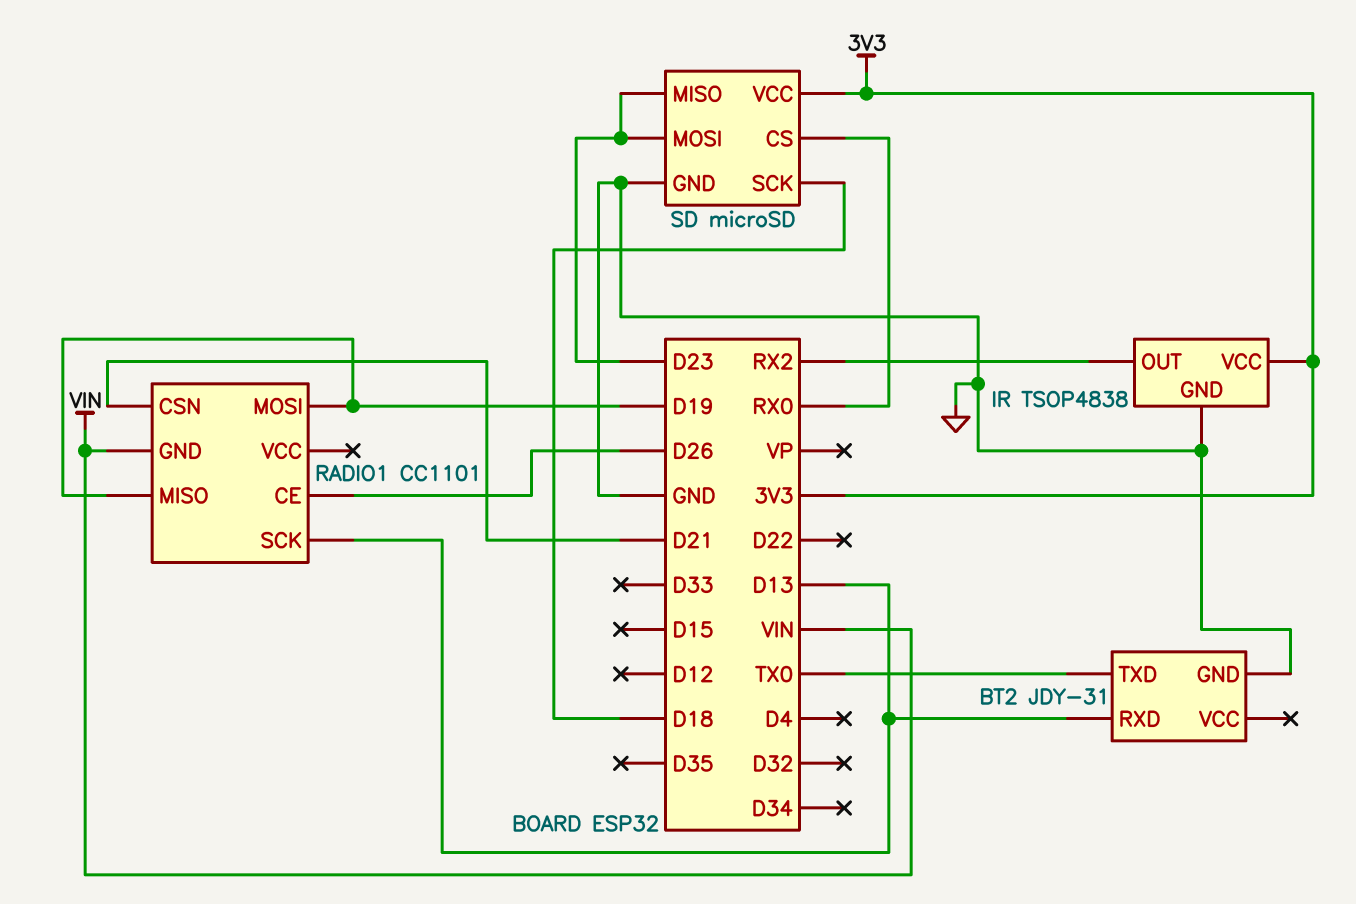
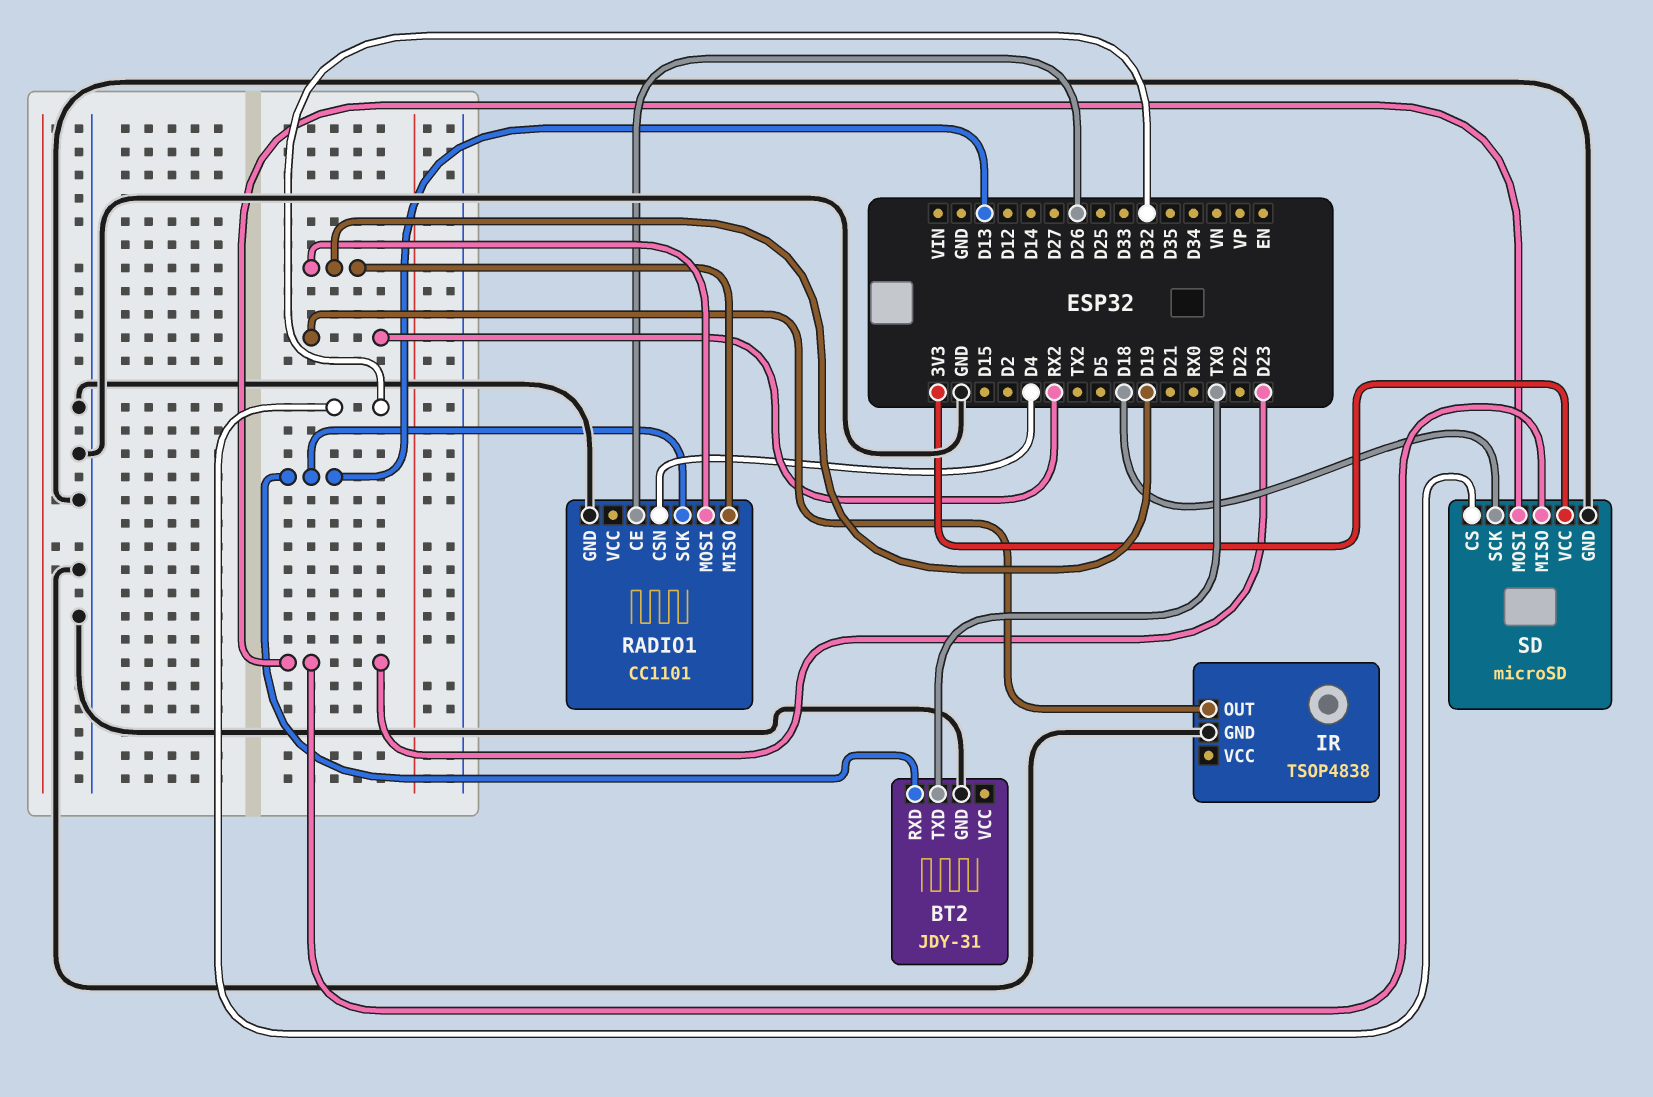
IR pin VCC: 3V3 -> none
RADIO1 pin CSN: D21 -> D4
RADIO1 pin GND: VIN -> GND
SD pin CS: RX0 -> D32

